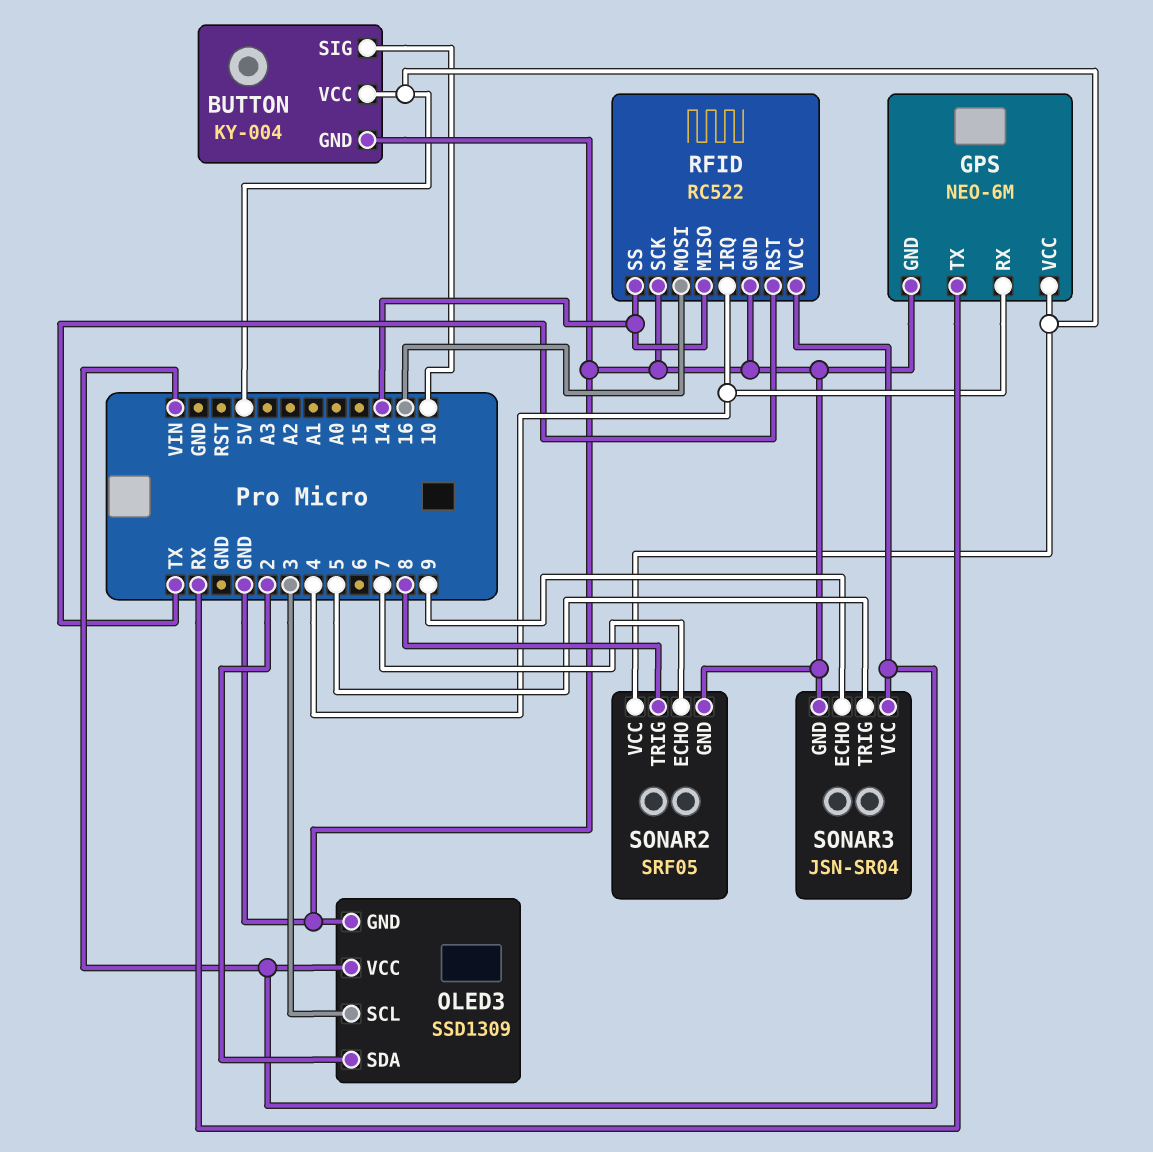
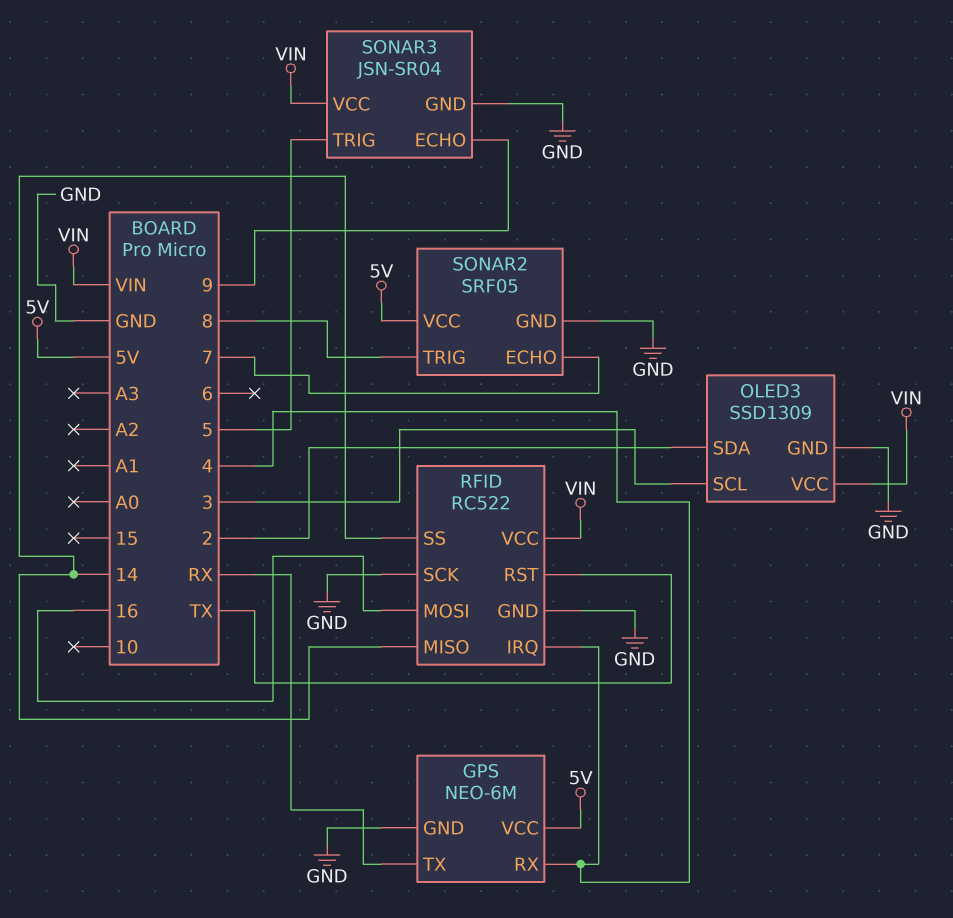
BUTTON: KY-004 -> none
BUTTON pin GND: GND -> none
BUTTON pin SIG: 10 -> none
BUTTON pin VCC: 5V -> none

